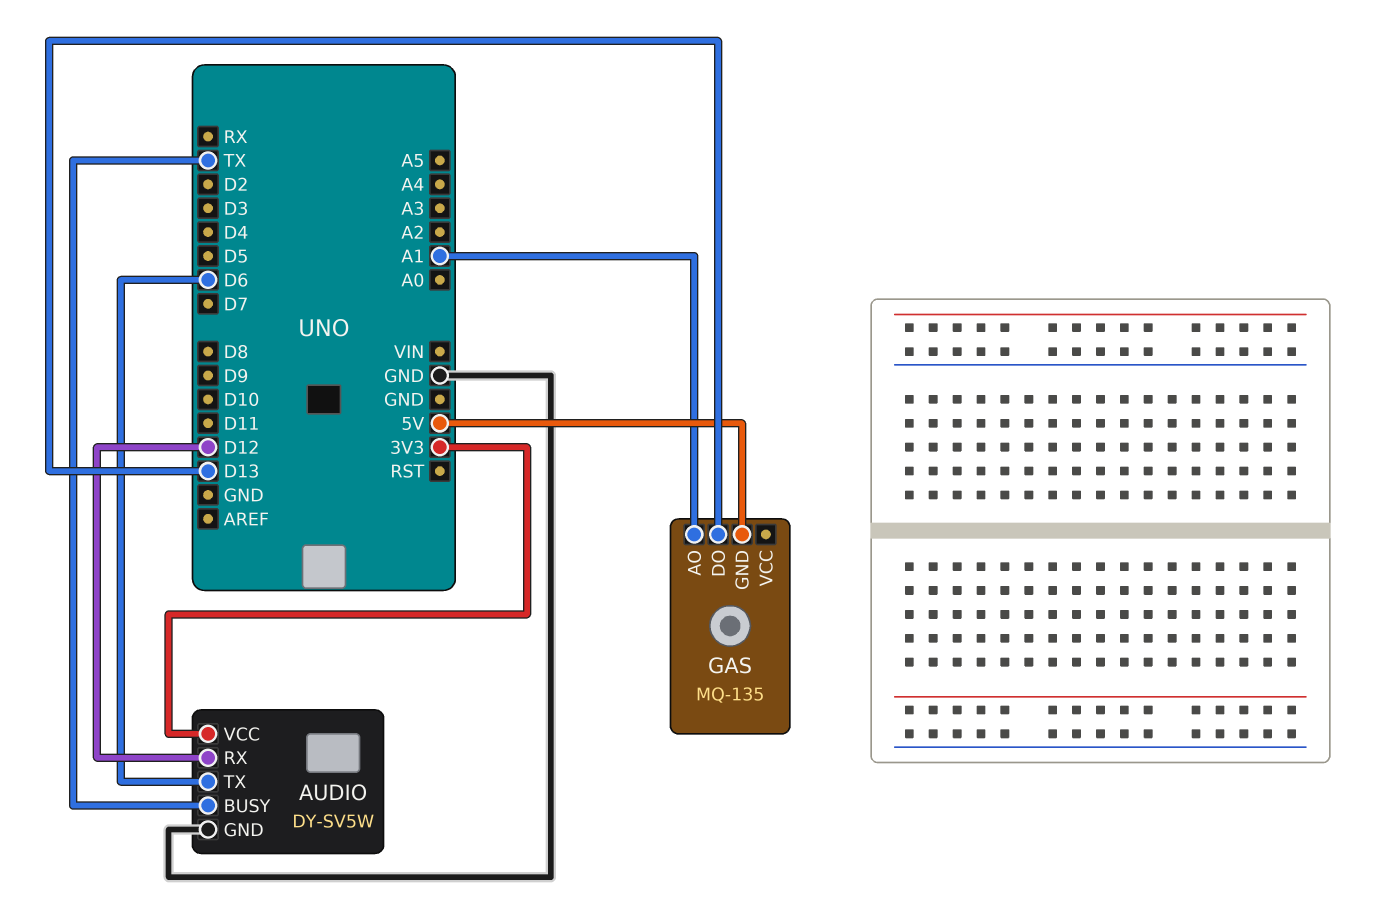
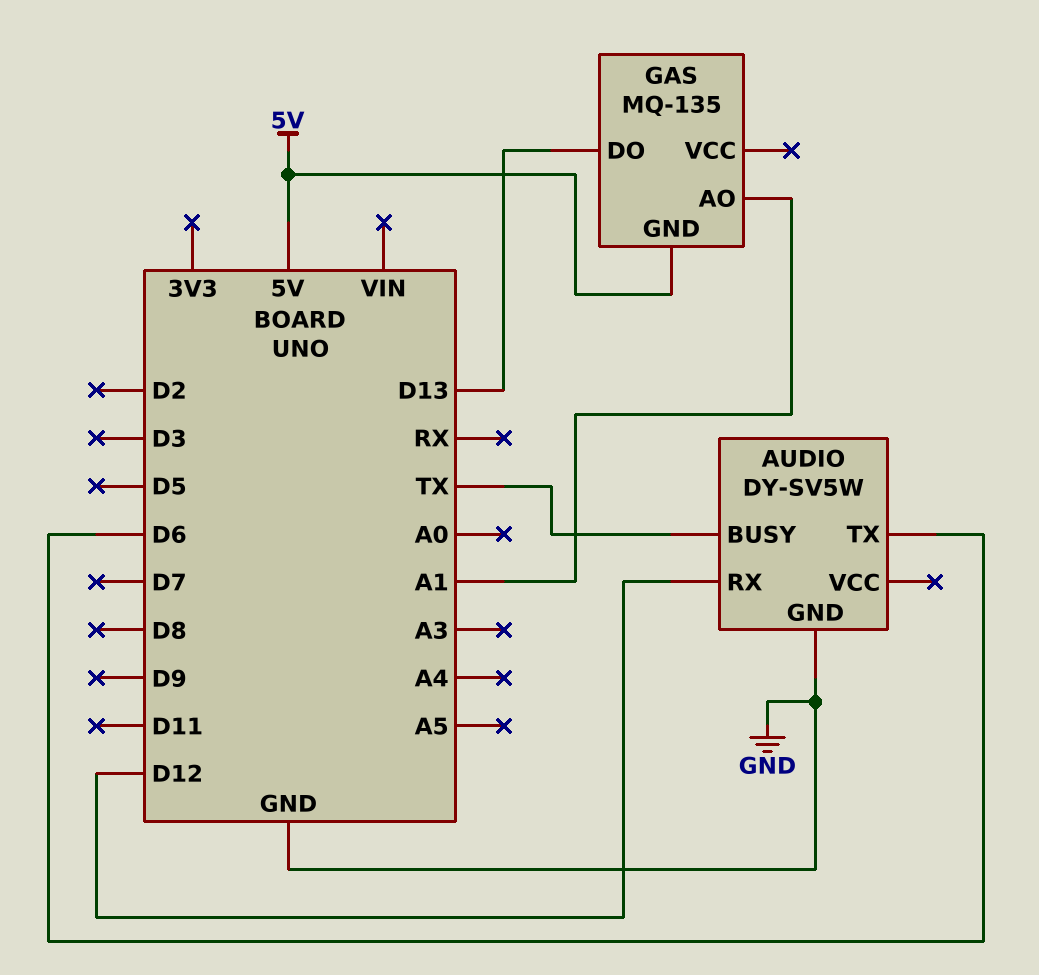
AUDIO pin VCC: 3V3 -> none

